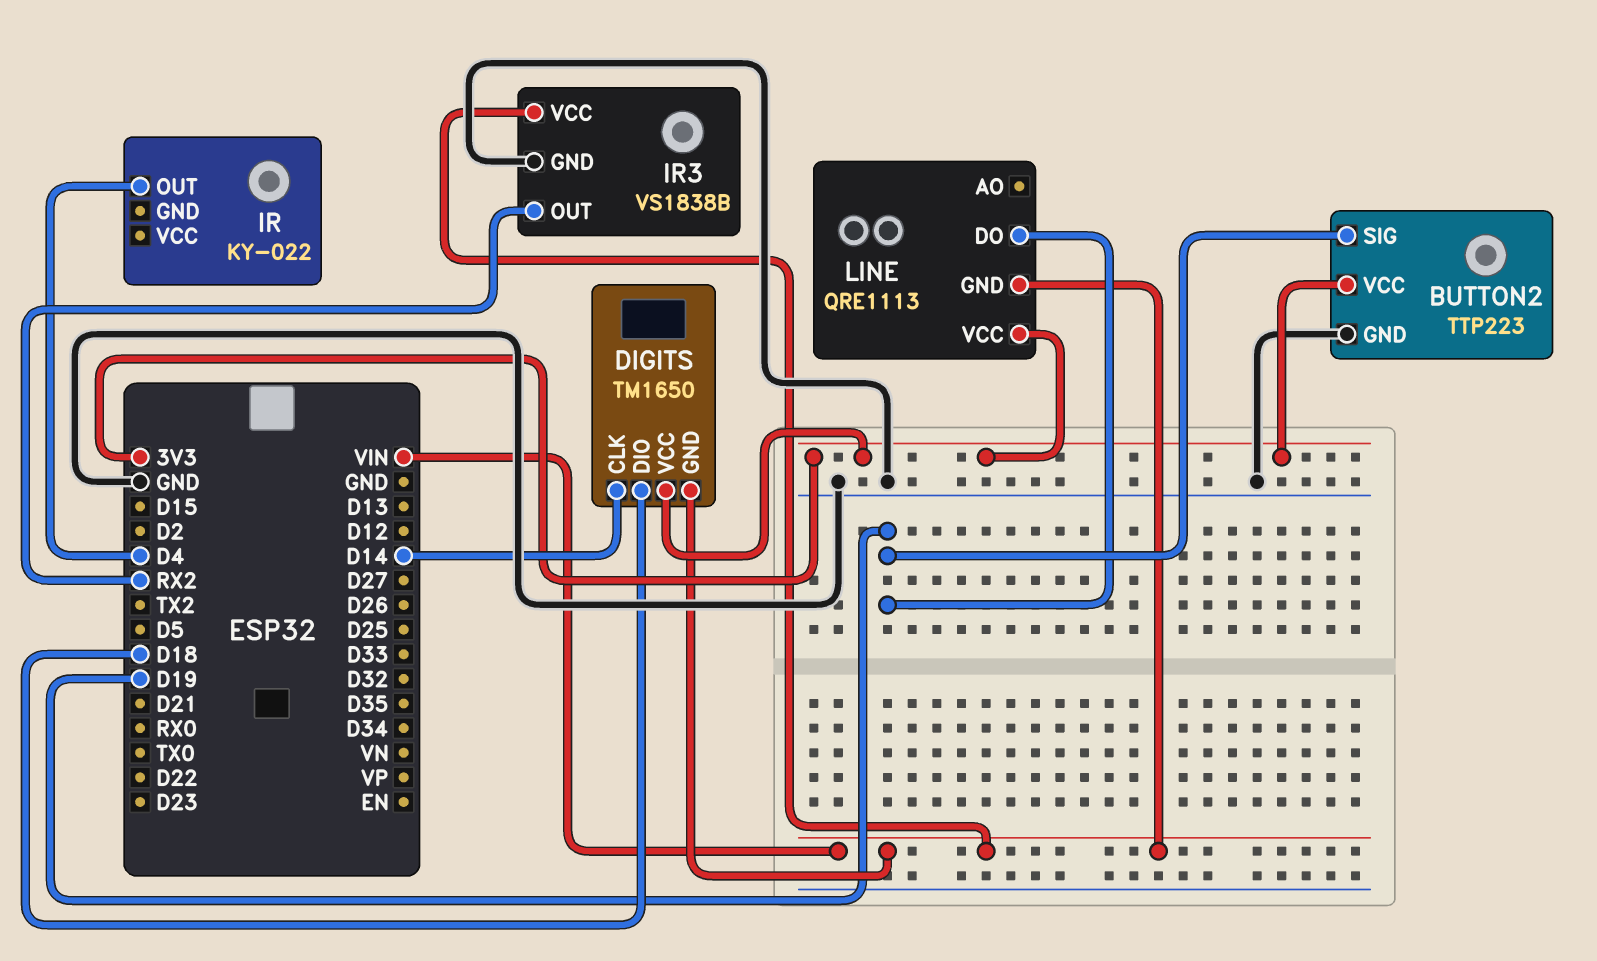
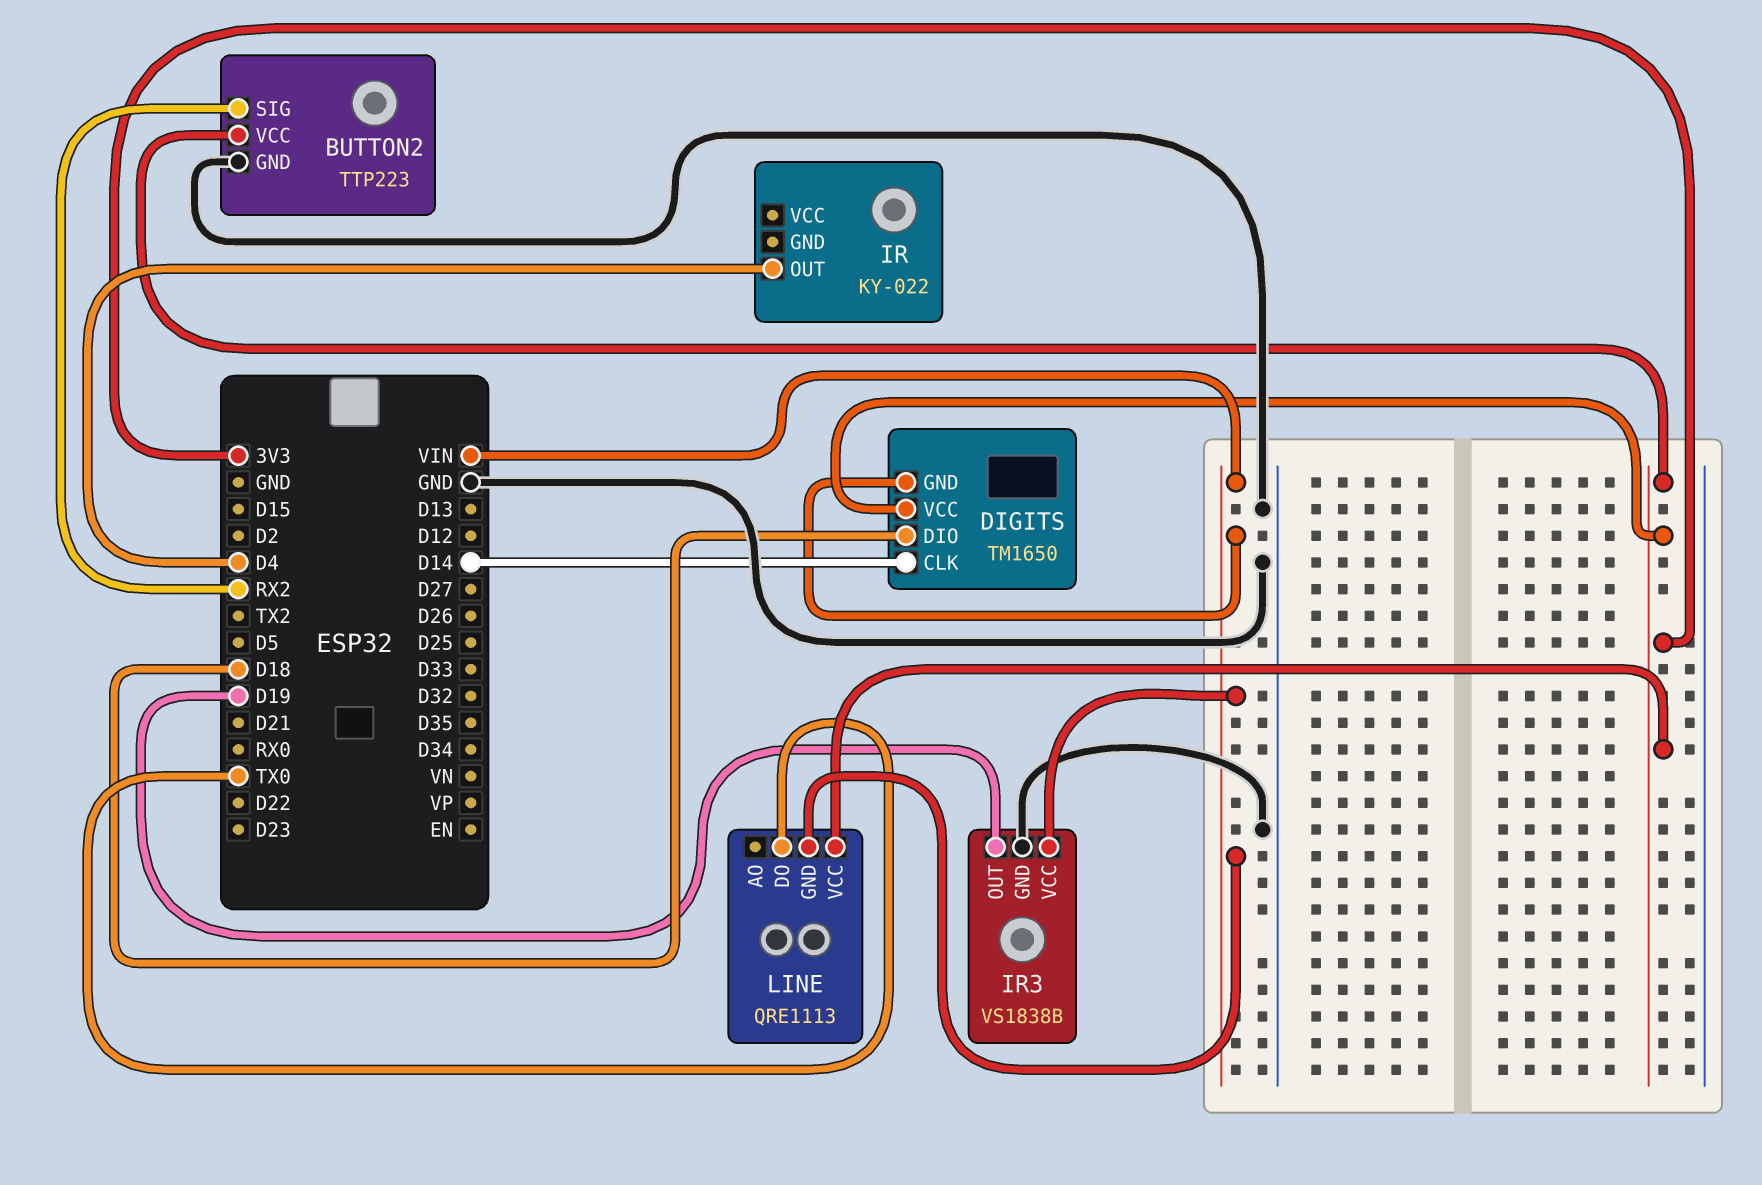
BUTTON2 pin SIG: D19 -> RX2
IR3 pin OUT: RX2 -> D19
LINE pin DO: D19 -> TX0

